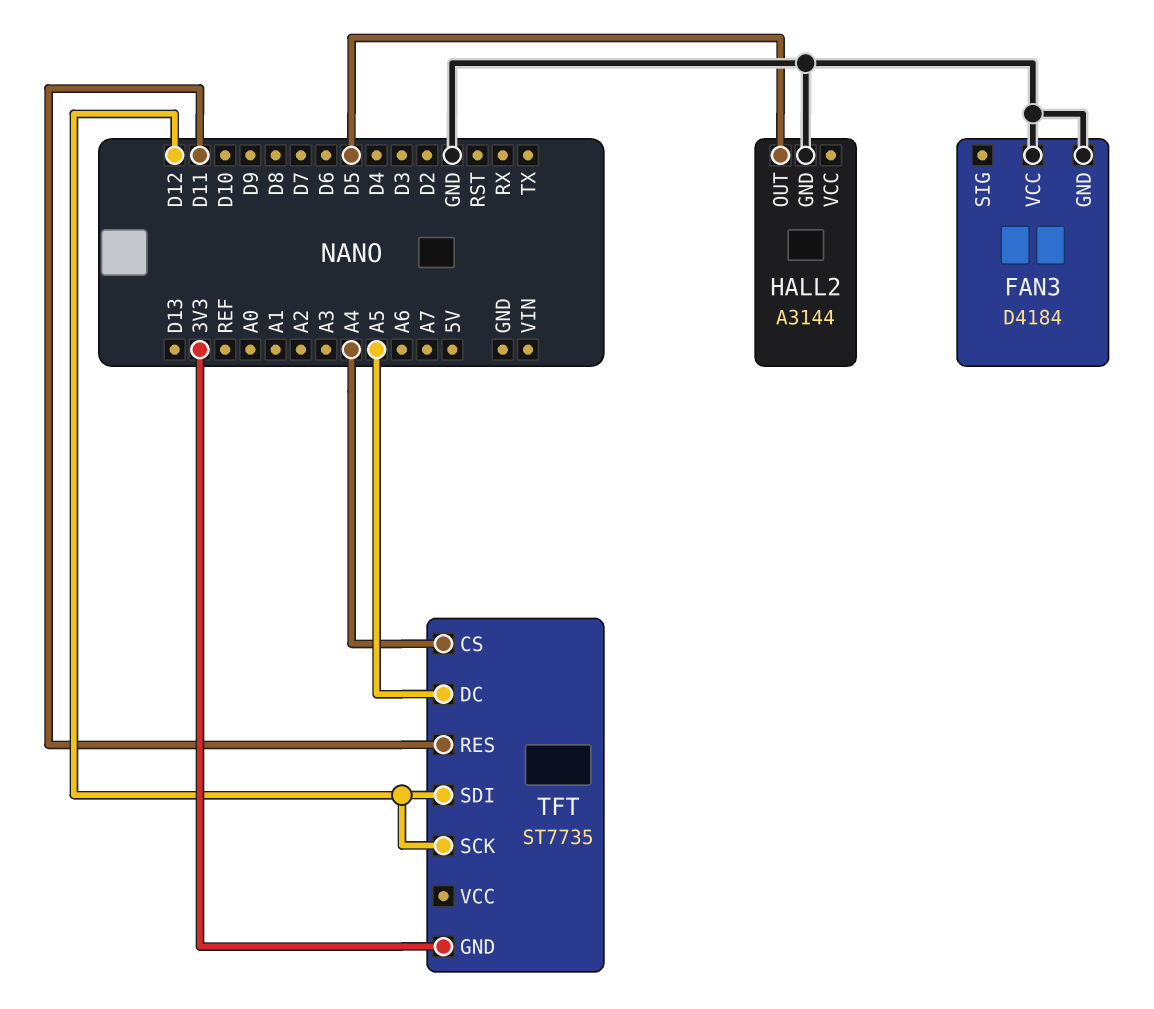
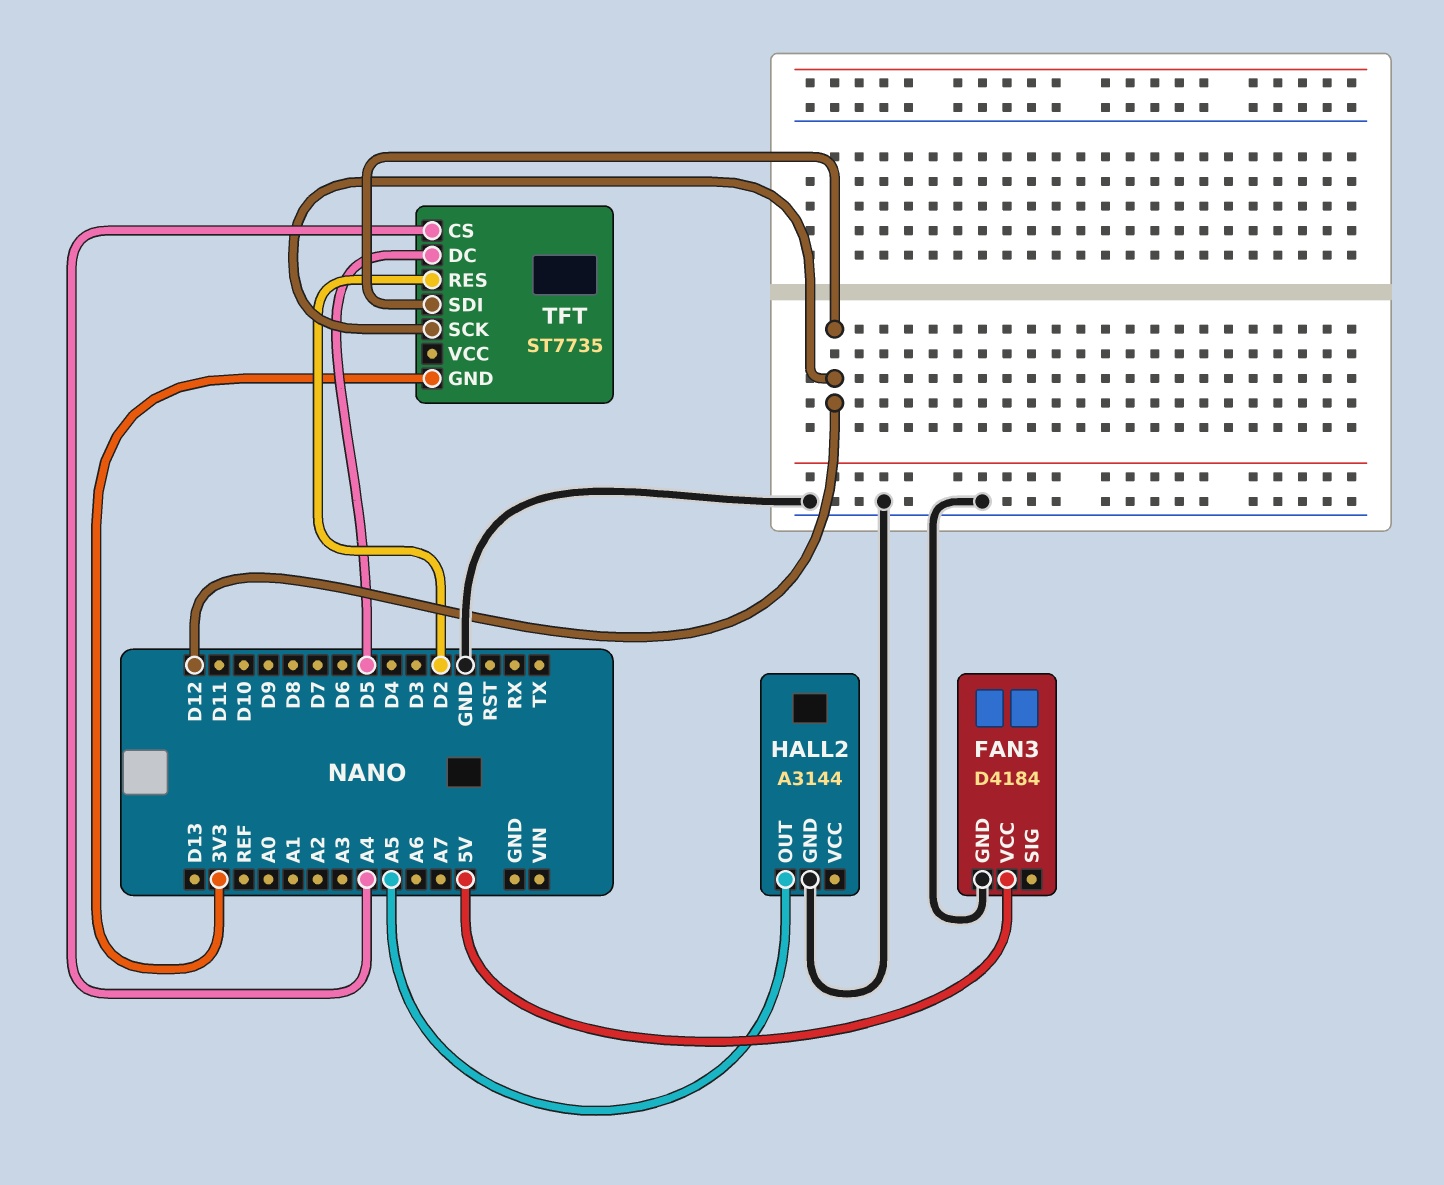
FAN3 pin VCC: GND -> 5V
HALL2 pin OUT: D5 -> A5
TFT pin DC: A5 -> D5
TFT pin RES: D11 -> D2

